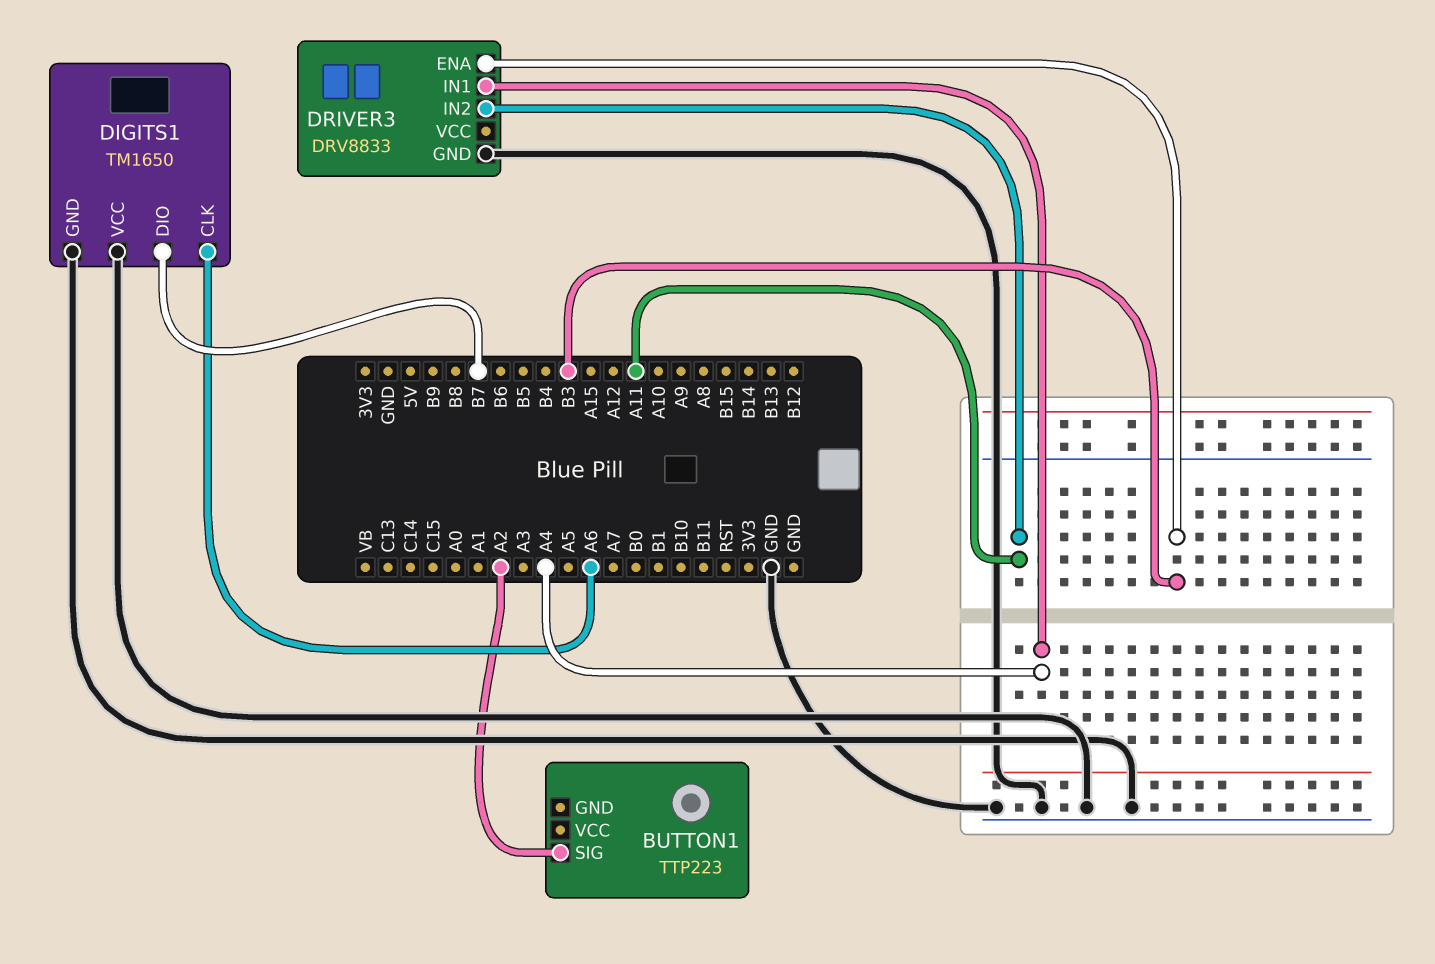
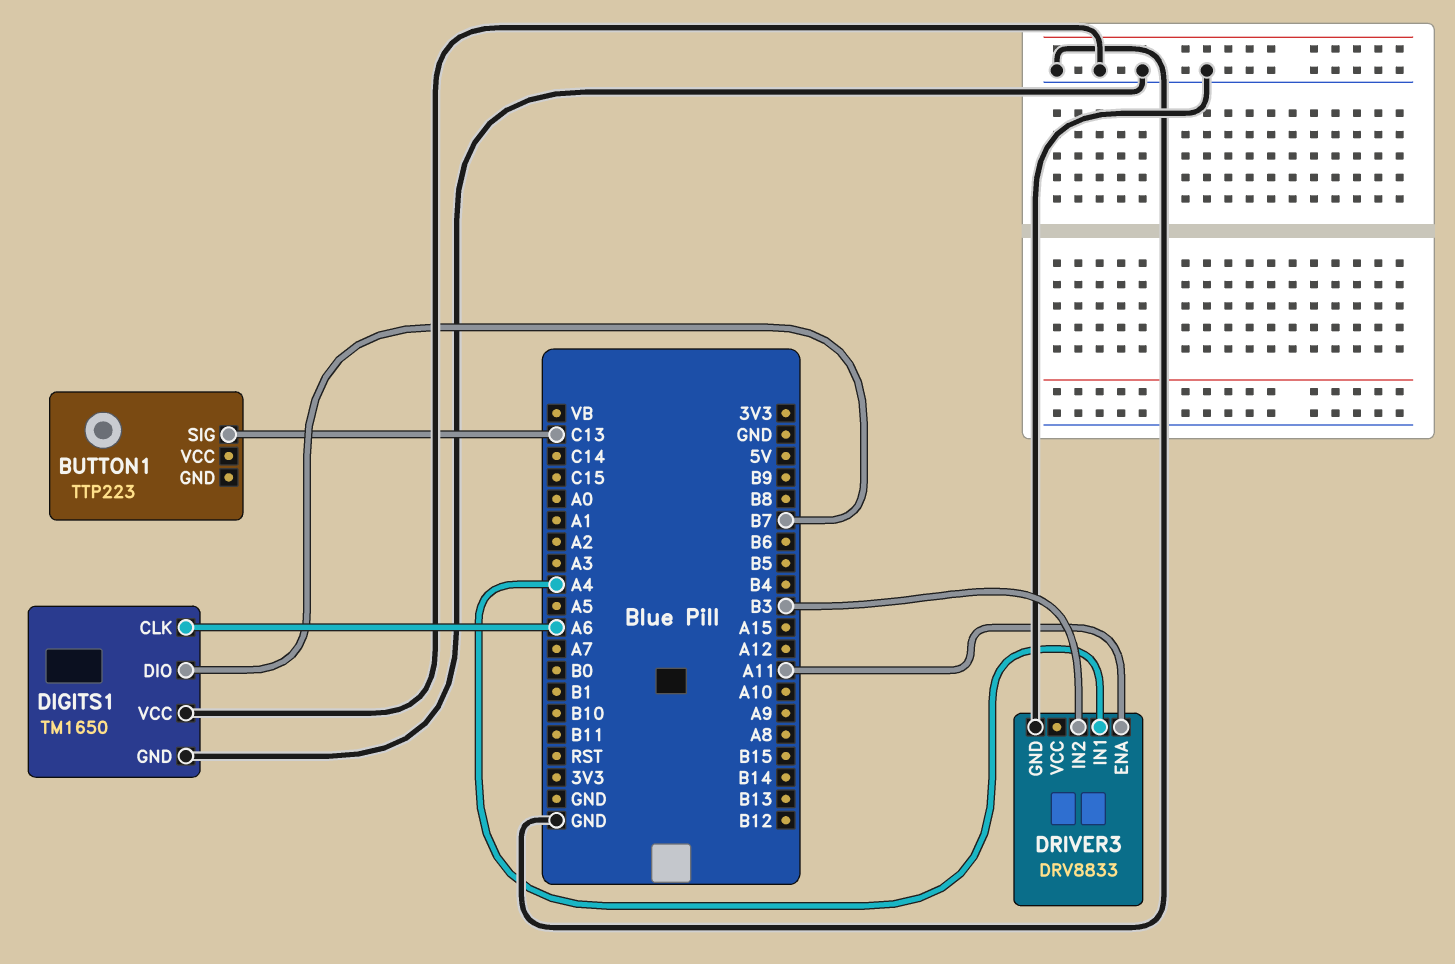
BUTTON1 pin SIG: A2 -> C13
DRIVER3 pin ENA: B3 -> A11
DRIVER3 pin IN2: A11 -> B3

